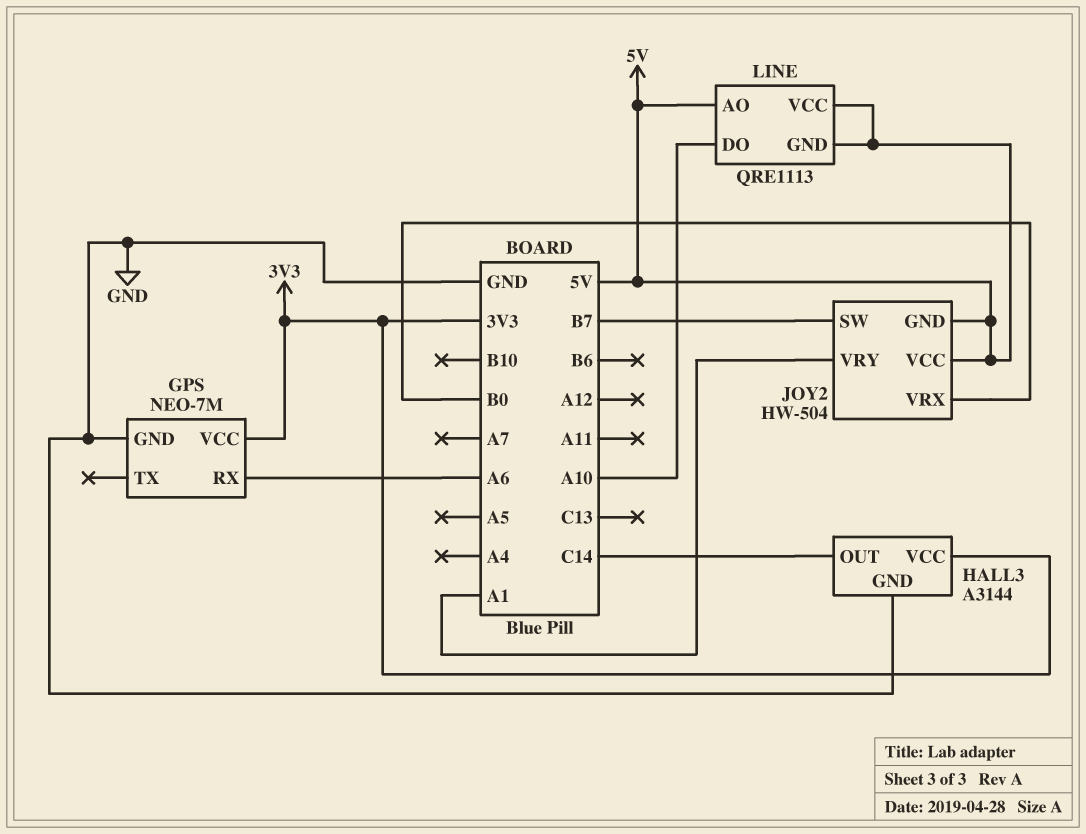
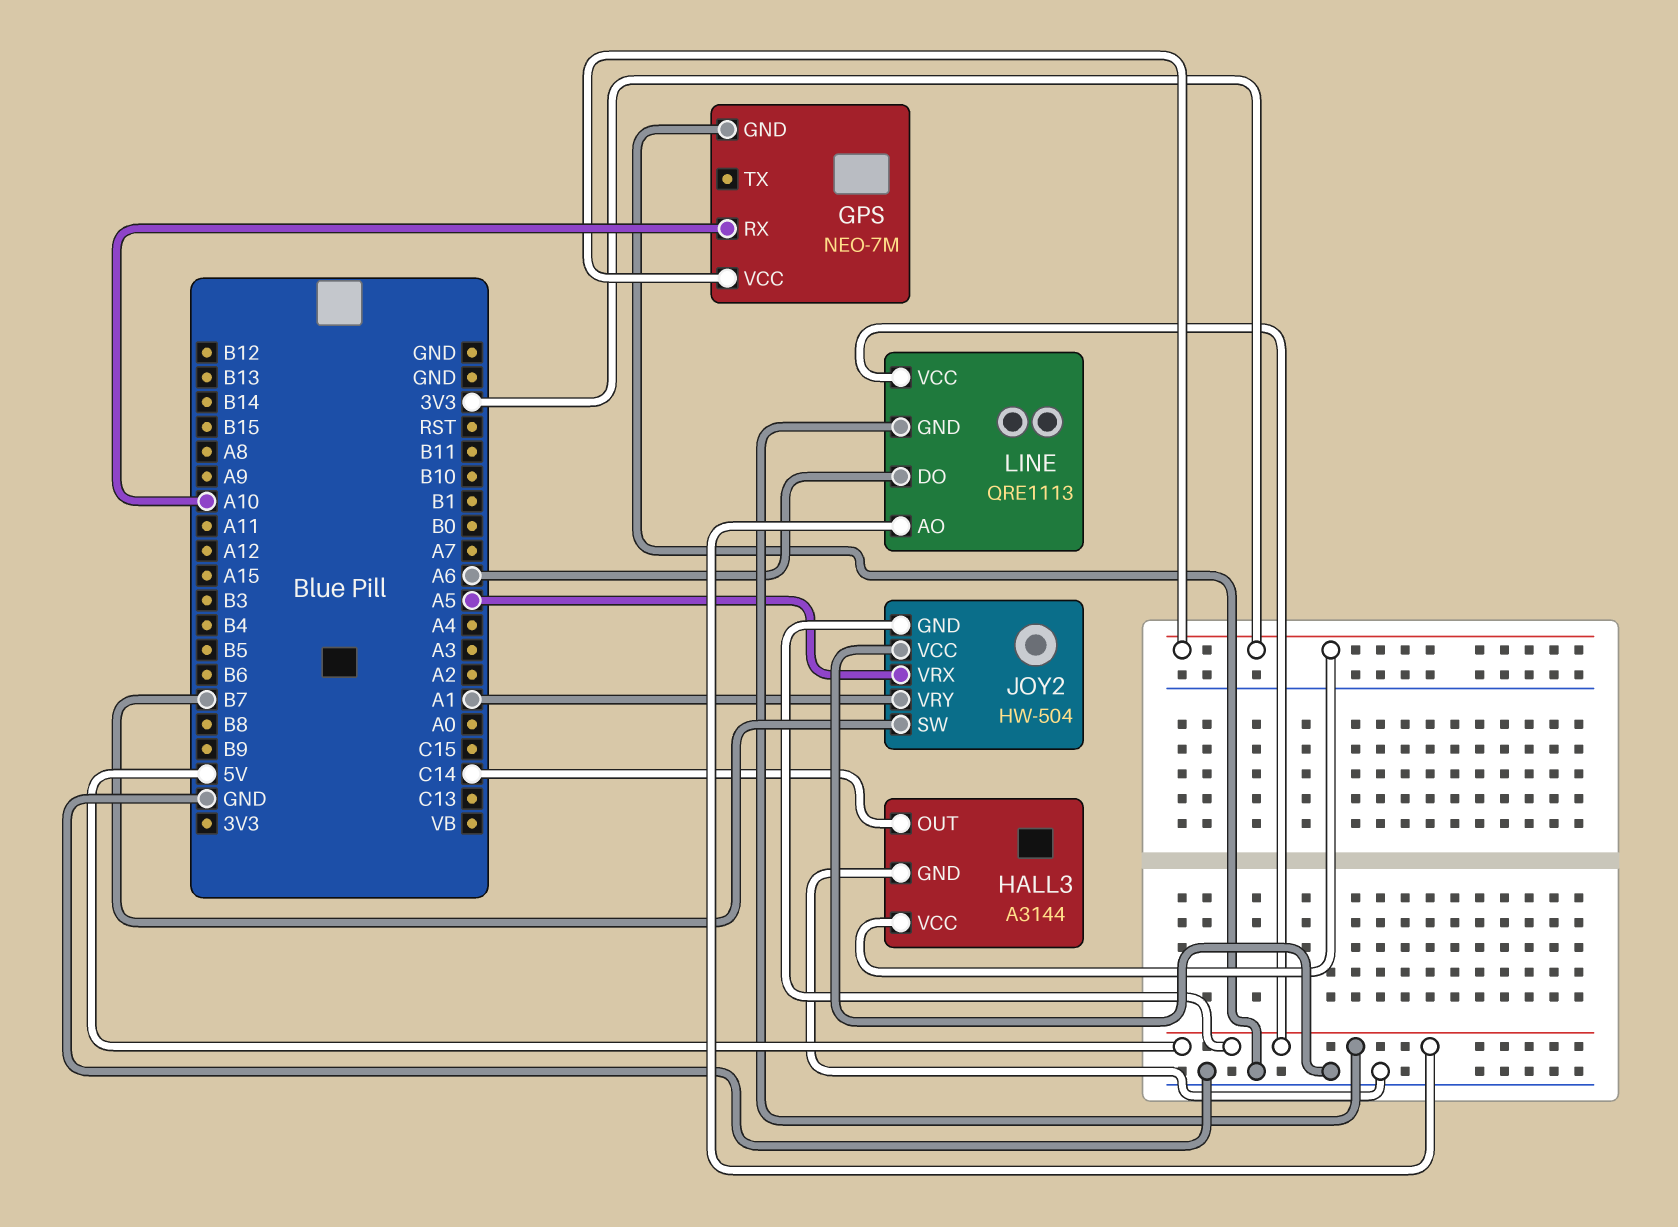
GPS pin RX: A6 -> A10
JOY2 pin VCC: 5V -> GND
JOY2 pin VRX: B0 -> A5
LINE pin DO: A10 -> A6

